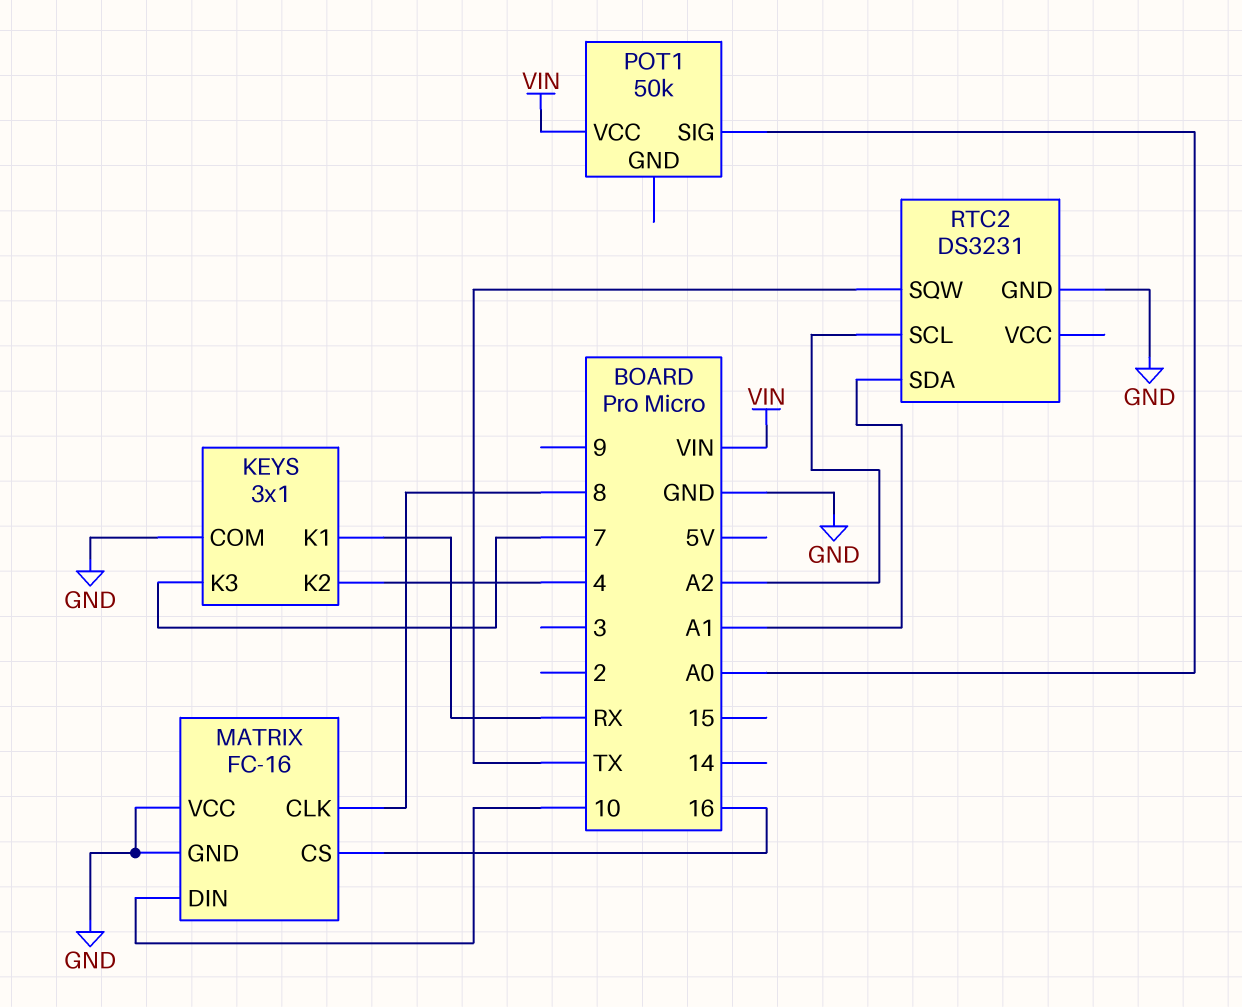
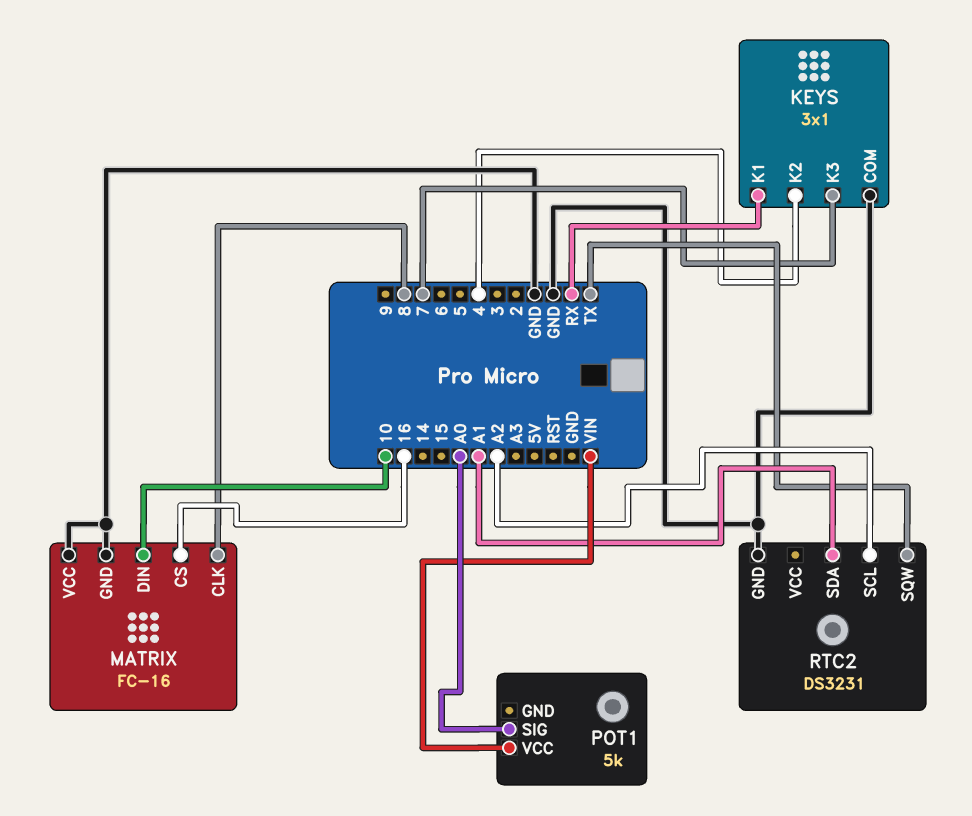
POT1: 50k -> 5k

